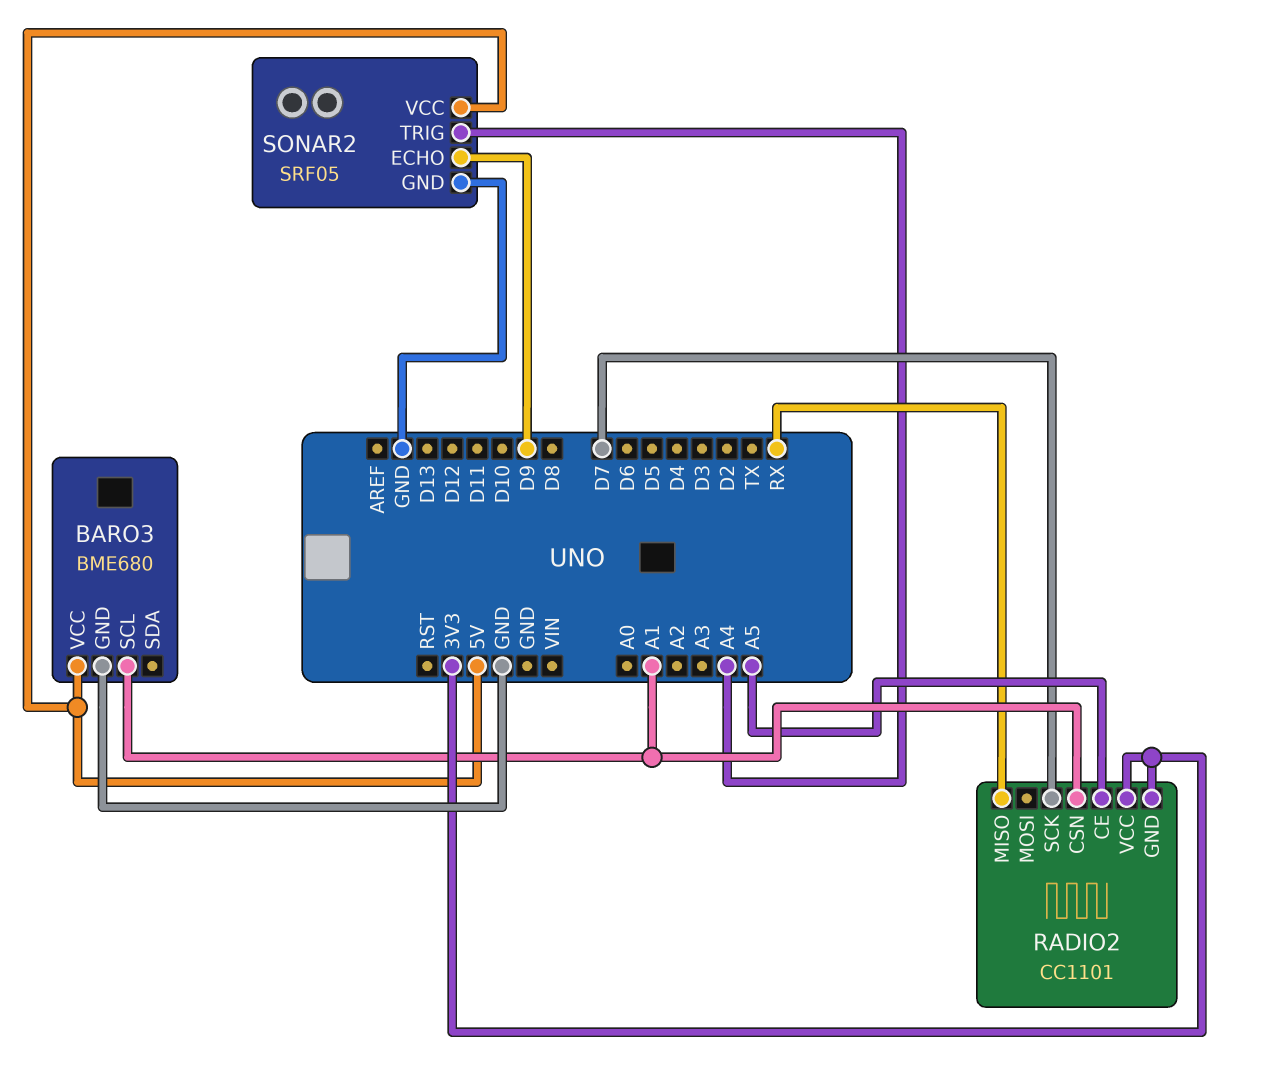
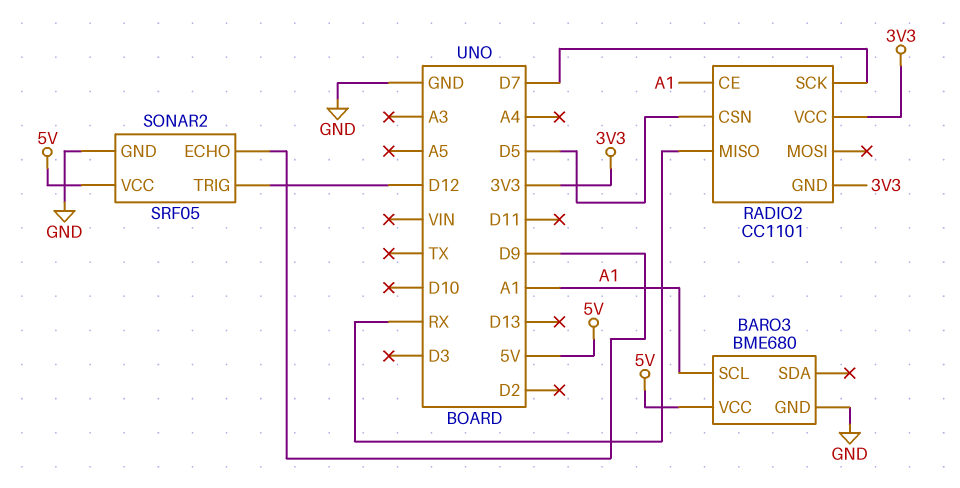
RADIO2 pin CE: A5 -> A1
RADIO2 pin CSN: A1 -> D5
SONAR2 pin TRIG: A4 -> D12

